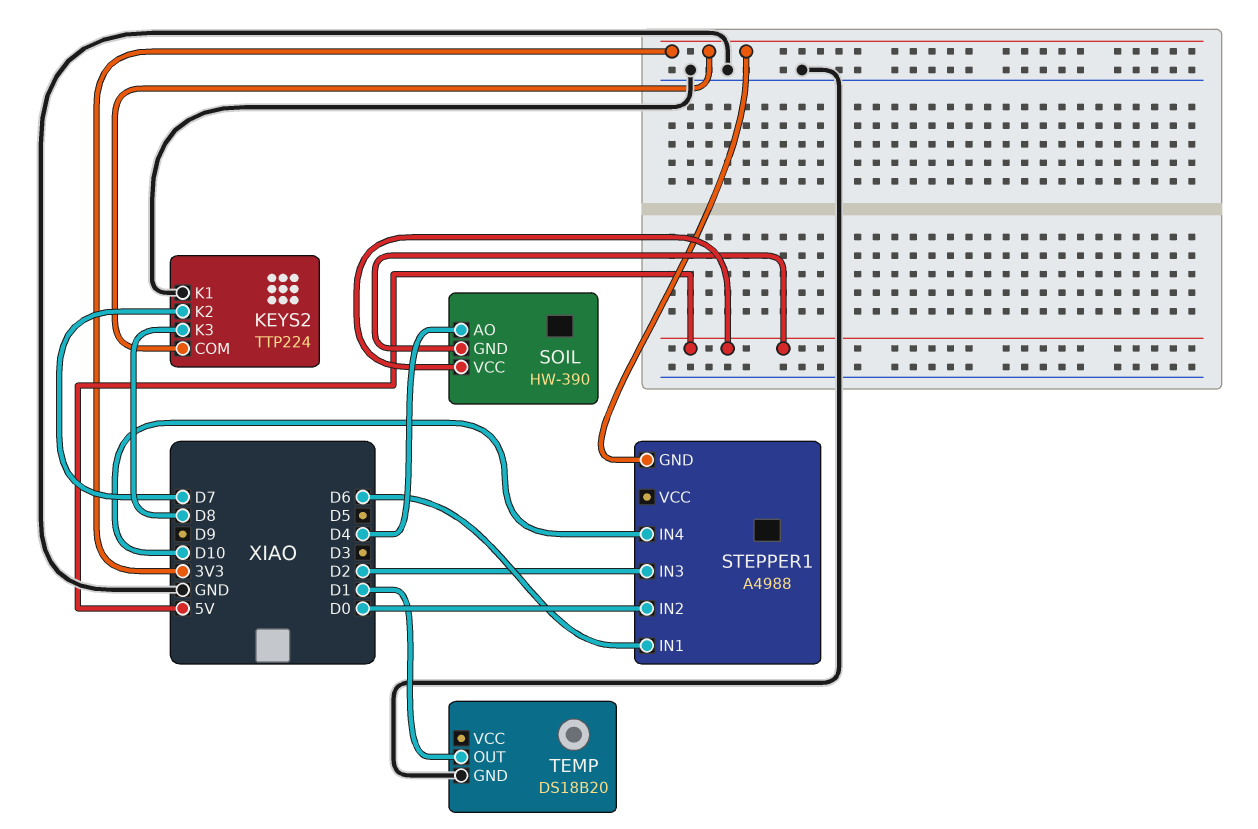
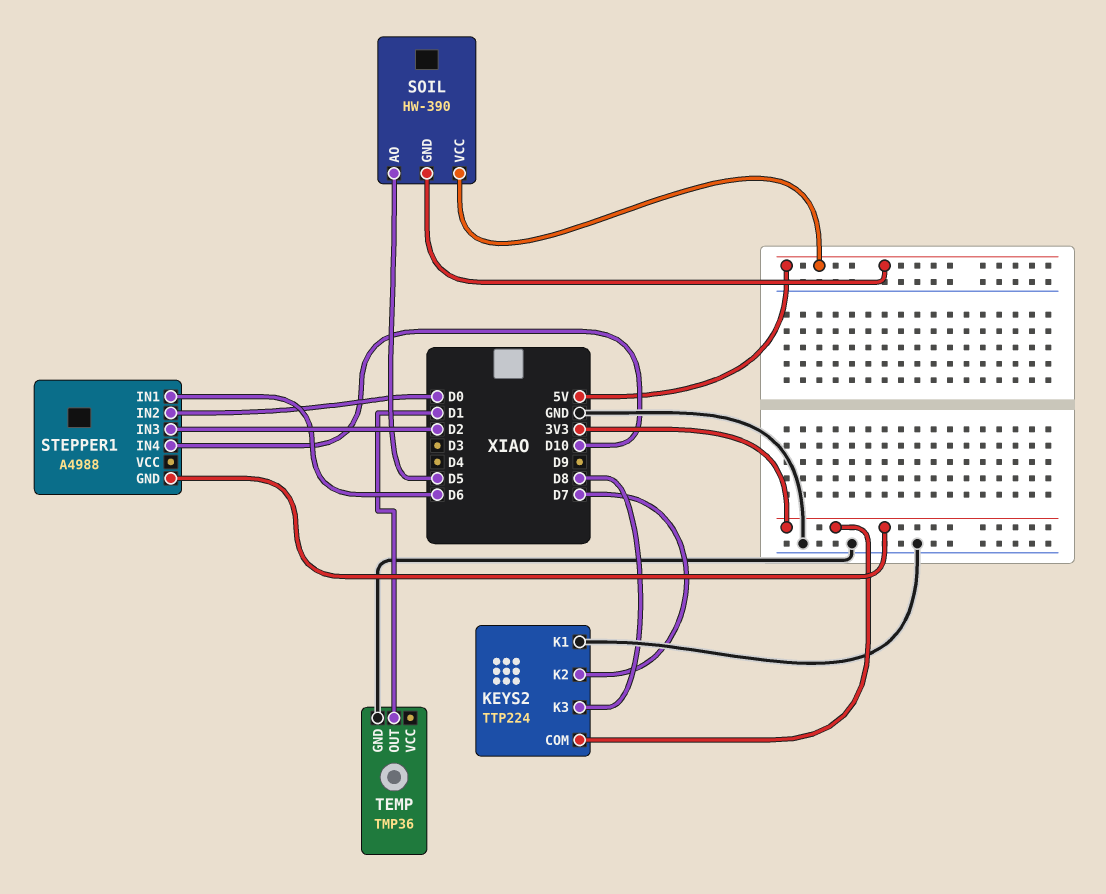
SOIL pin AO: D4 -> D5
TEMP: DS18B20 -> TMP36

